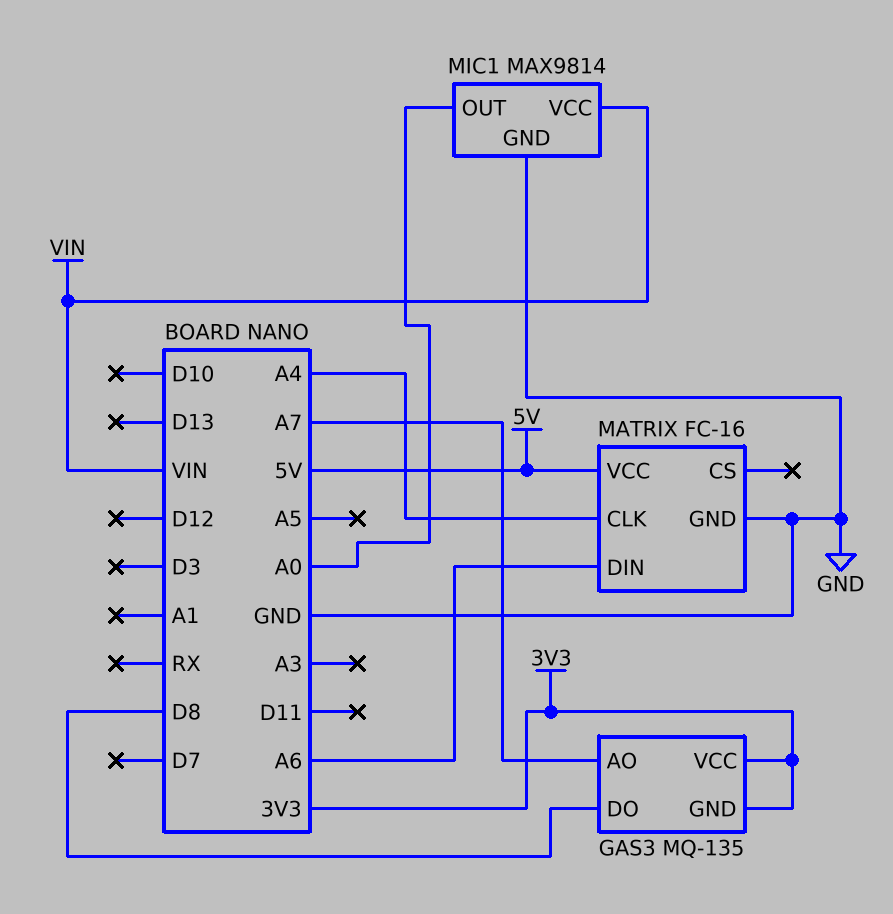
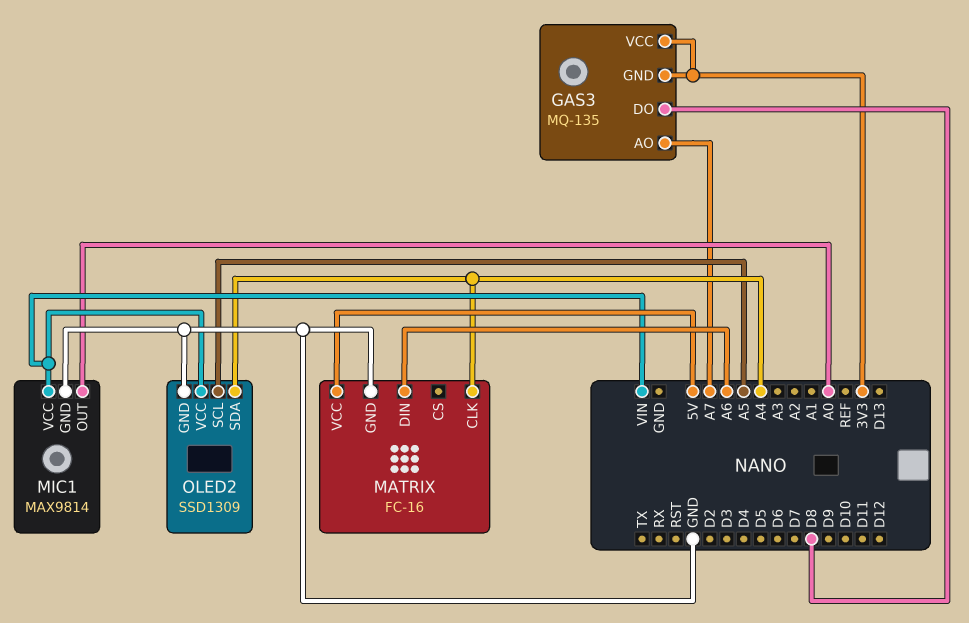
OLED2: none -> SSD1309
OLED2 pin GND: none -> GND
OLED2 pin SCL: none -> A5
OLED2 pin SDA: none -> A4
OLED2 pin VCC: none -> VIN

